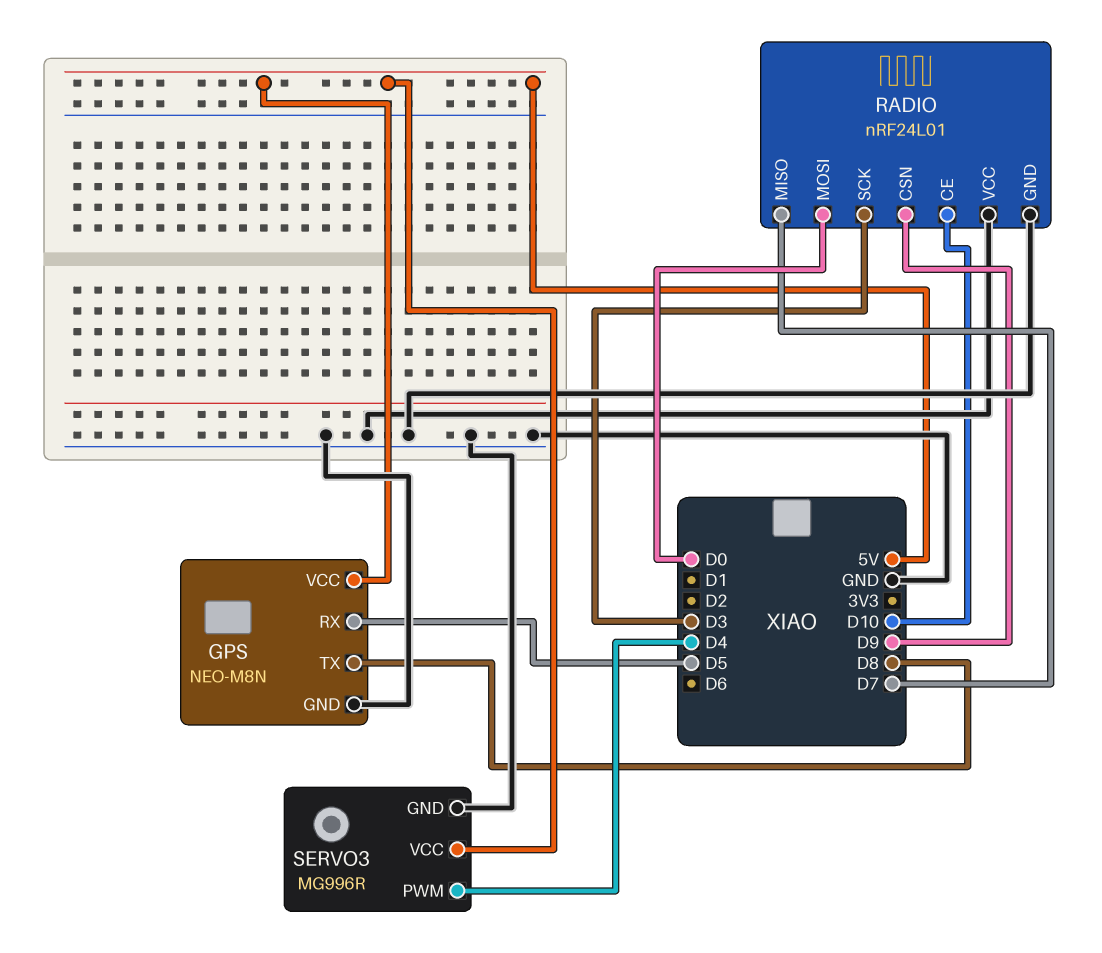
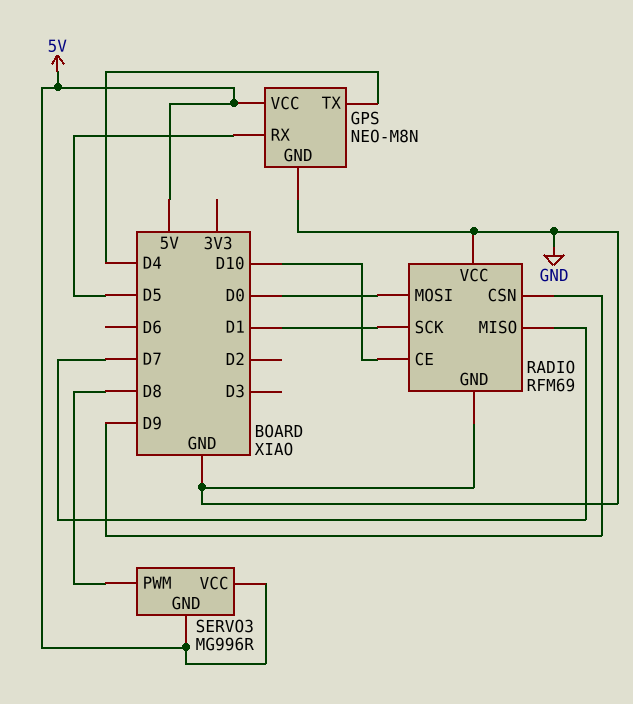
GPS pin TX: D8 -> D4
RADIO: nRF24L01 -> RFM69
RADIO pin SCK: D3 -> D1
SERVO3 pin GND: GND -> 5V
SERVO3 pin PWM: D4 -> D8

